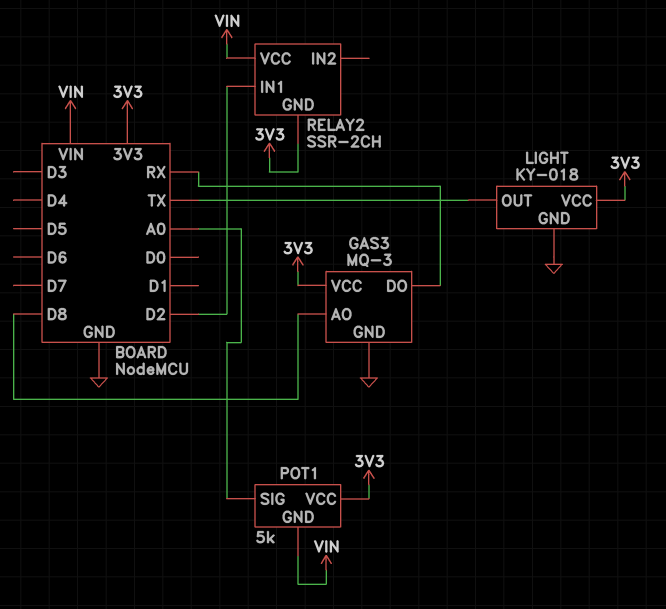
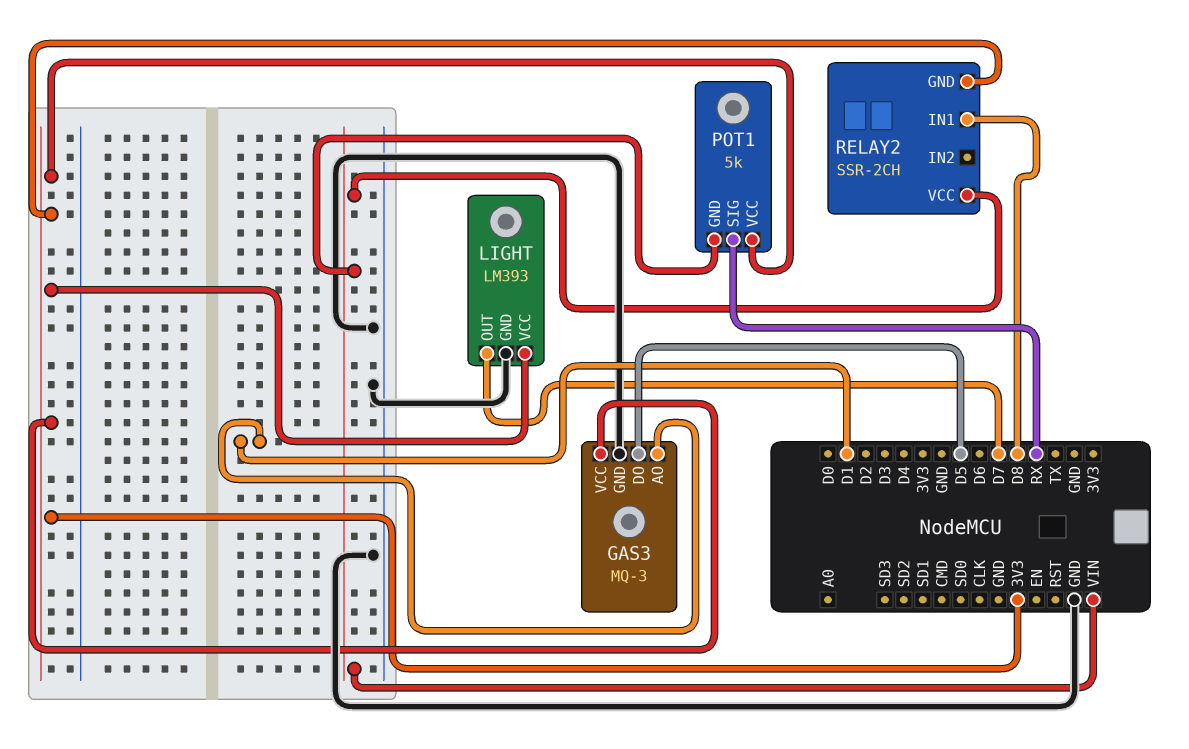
GAS3 pin AO: D8 -> D1
GAS3 pin DO: RX -> D5
LIGHT: KY-018 -> LM393
LIGHT pin OUT: TX -> D7
POT1 pin SIG: A0 -> RX
RELAY2 pin IN1: D2 -> D8

